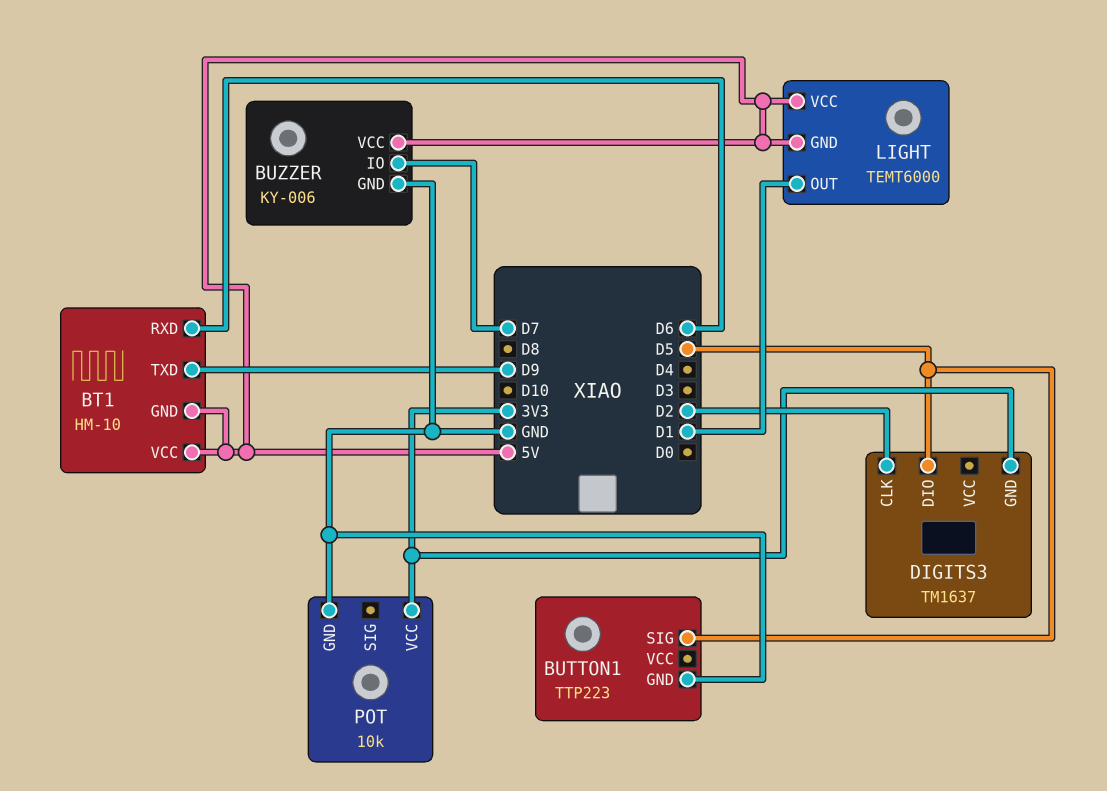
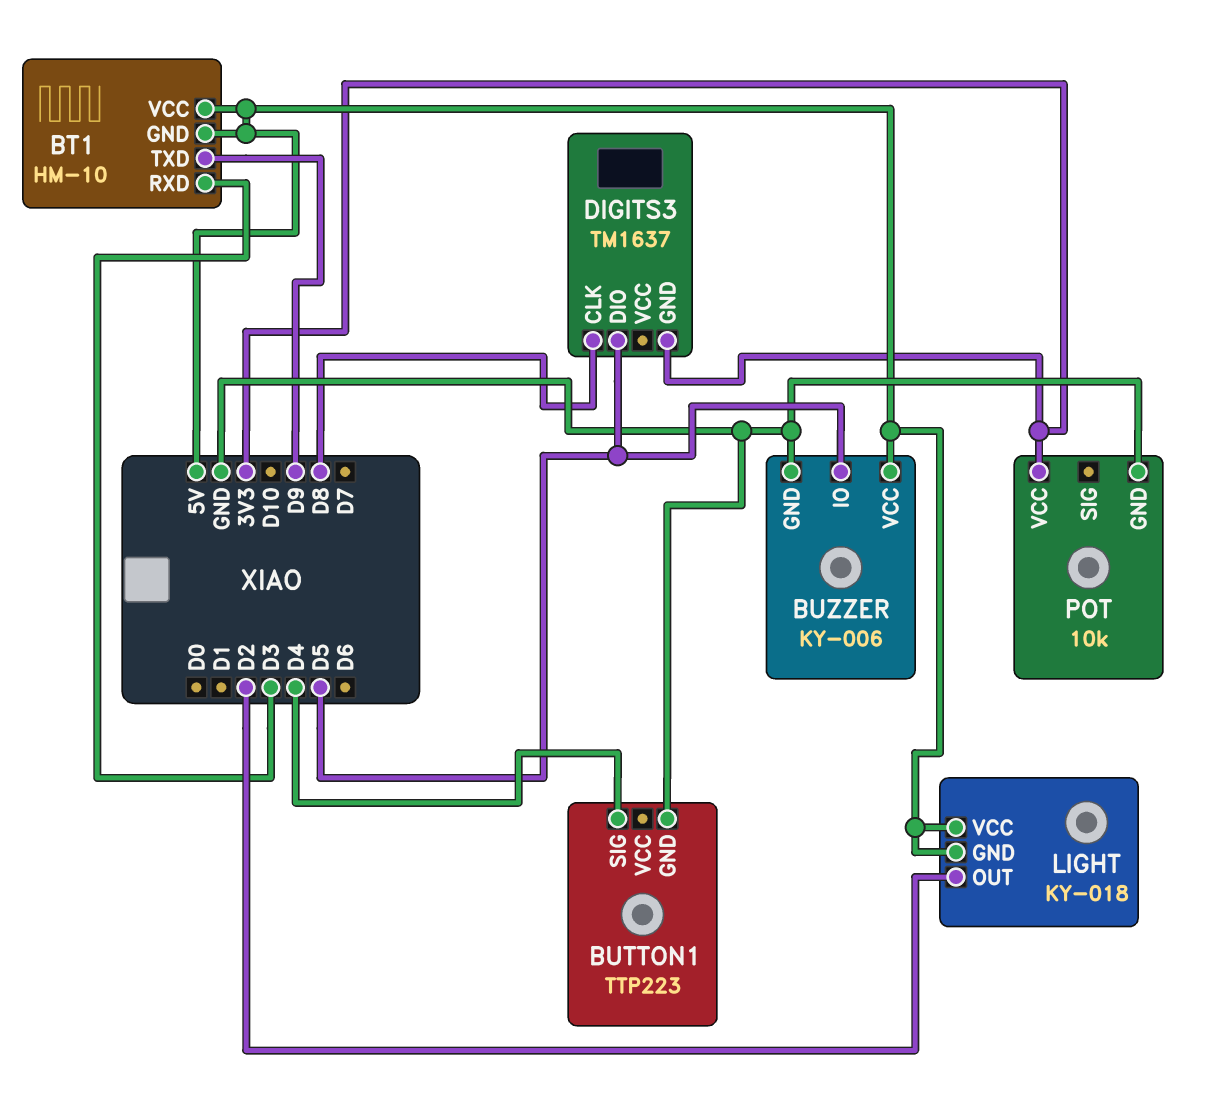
BT1 pin RXD: D6 -> D3
BUTTON1 pin SIG: D5 -> D4
BUZZER pin IO: D7 -> D5
DIGITS3 pin CLK: D2 -> D8
LIGHT: TEMT6000 -> KY-018
LIGHT pin OUT: D1 -> D2

